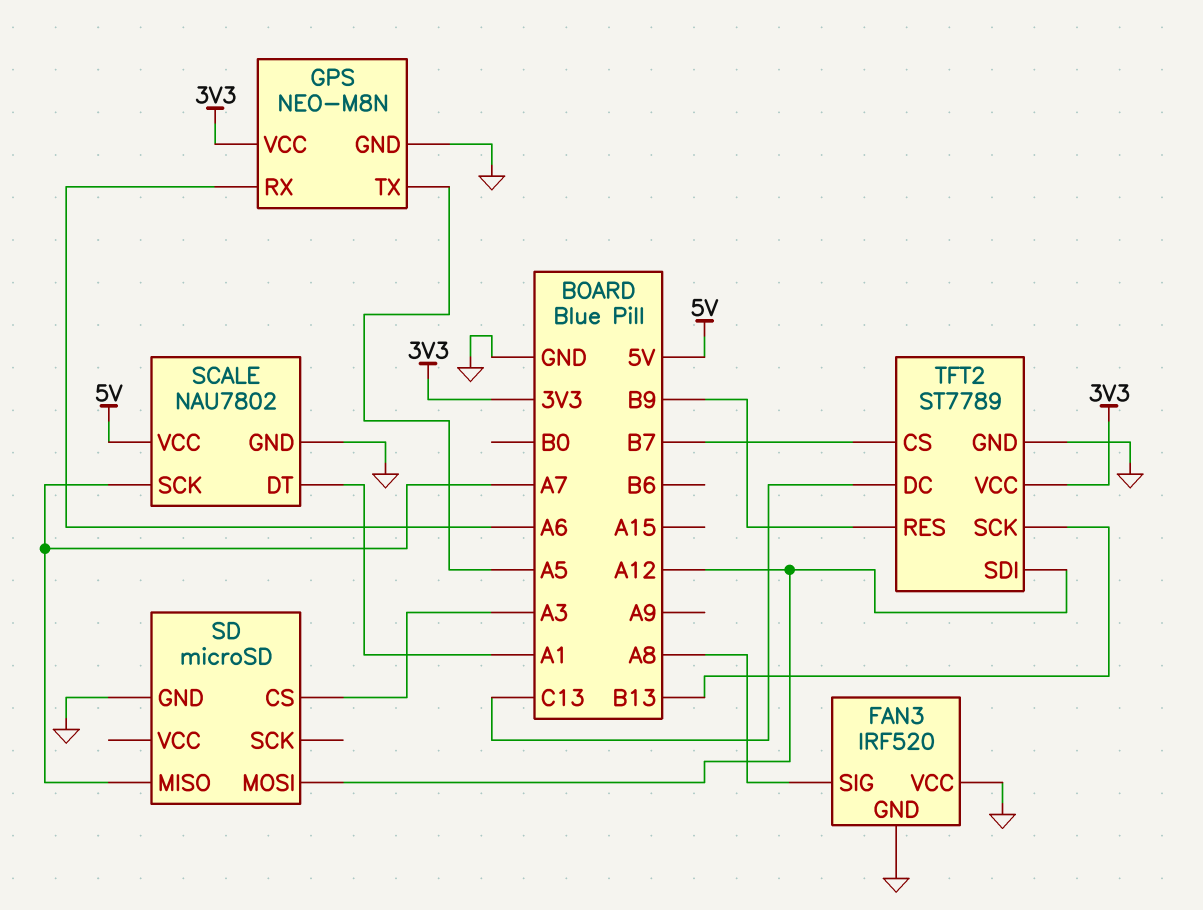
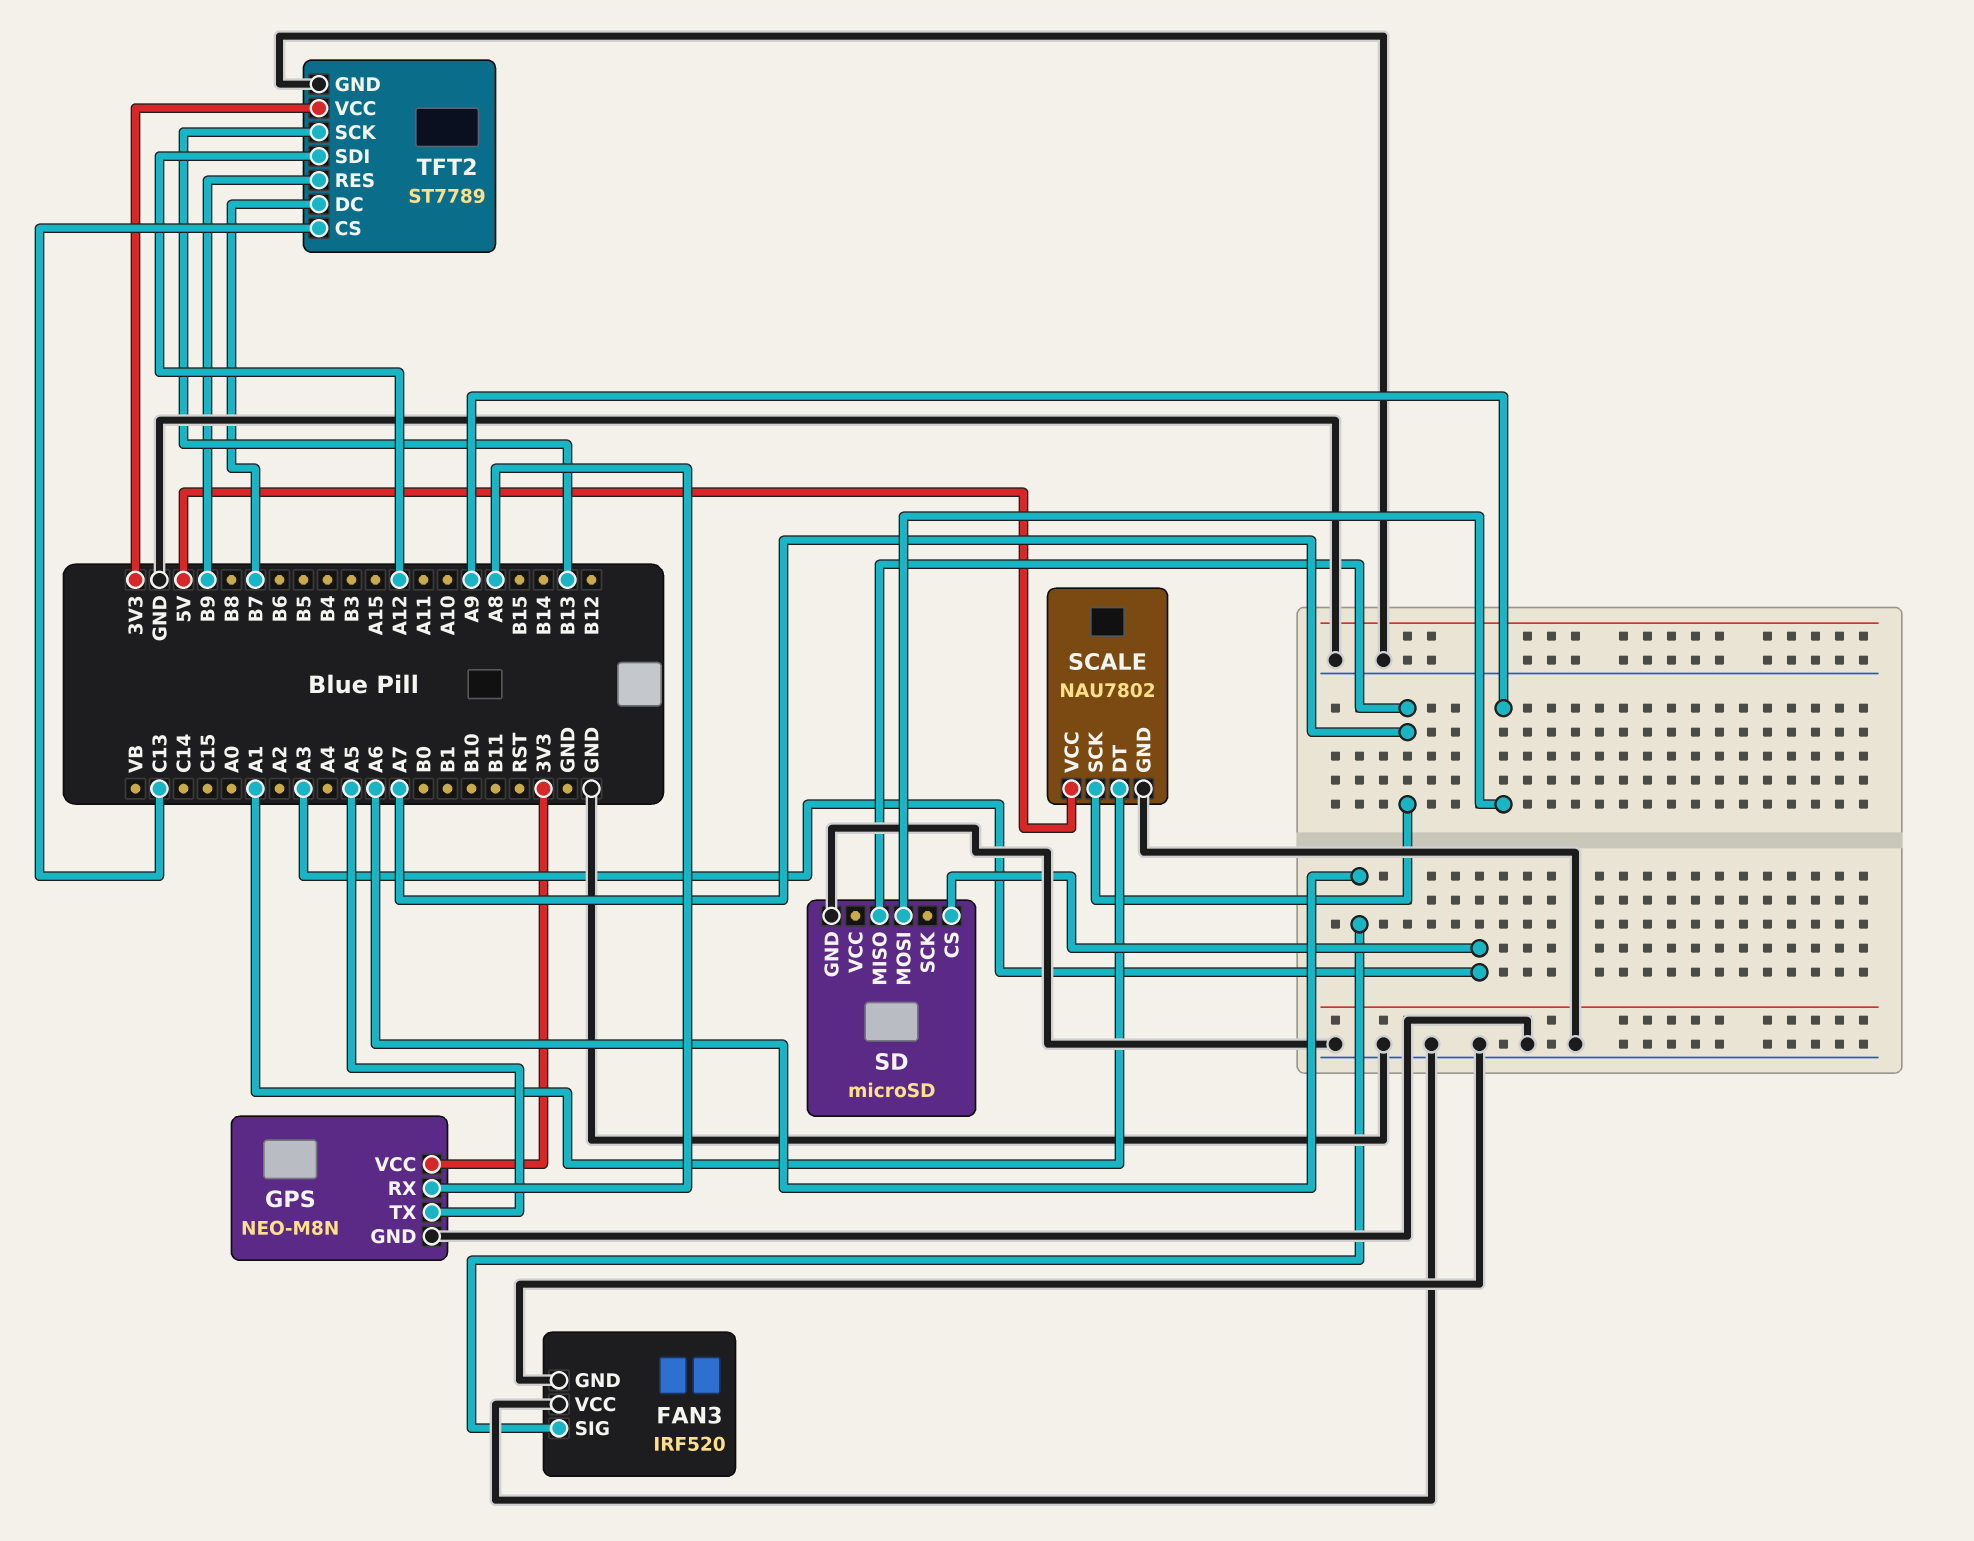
FAN3 pin SIG: A8 -> A6
GPS pin RX: A6 -> A8
SD pin MOSI: A12 -> A9
TFT2 pin CS: B7 -> C13
TFT2 pin DC: C13 -> B7

